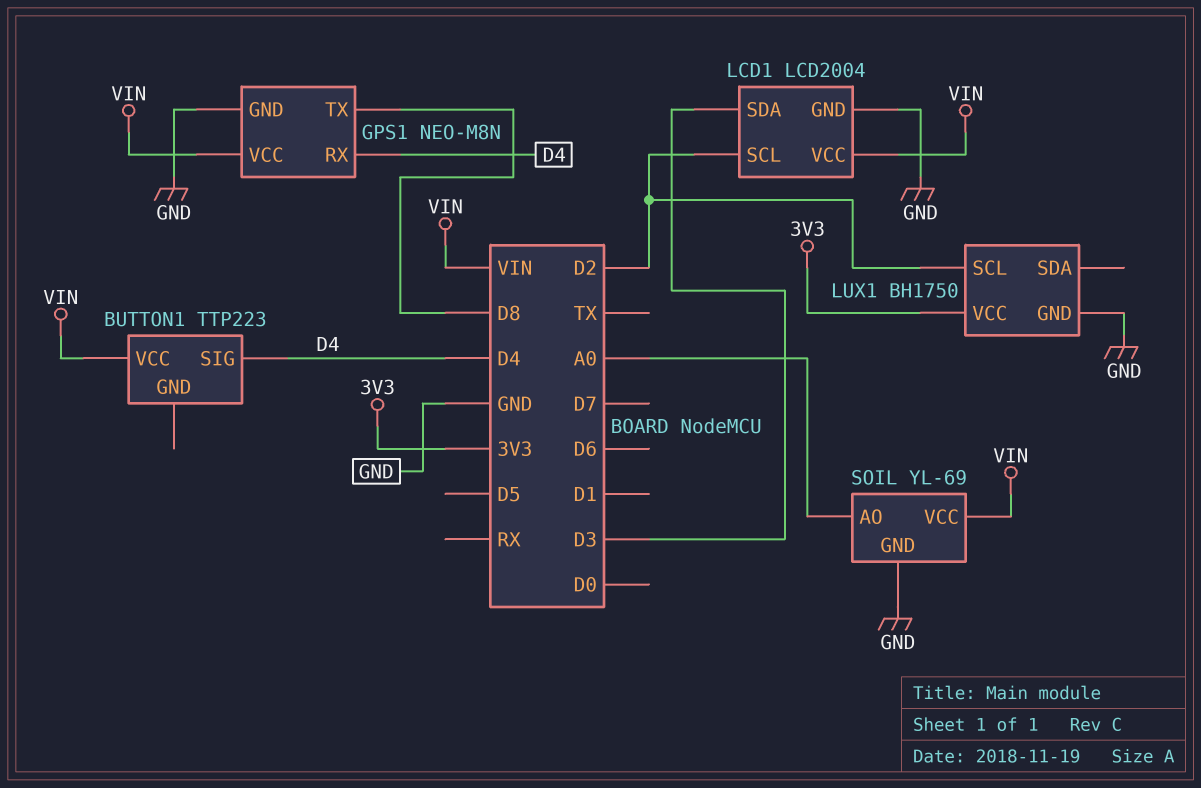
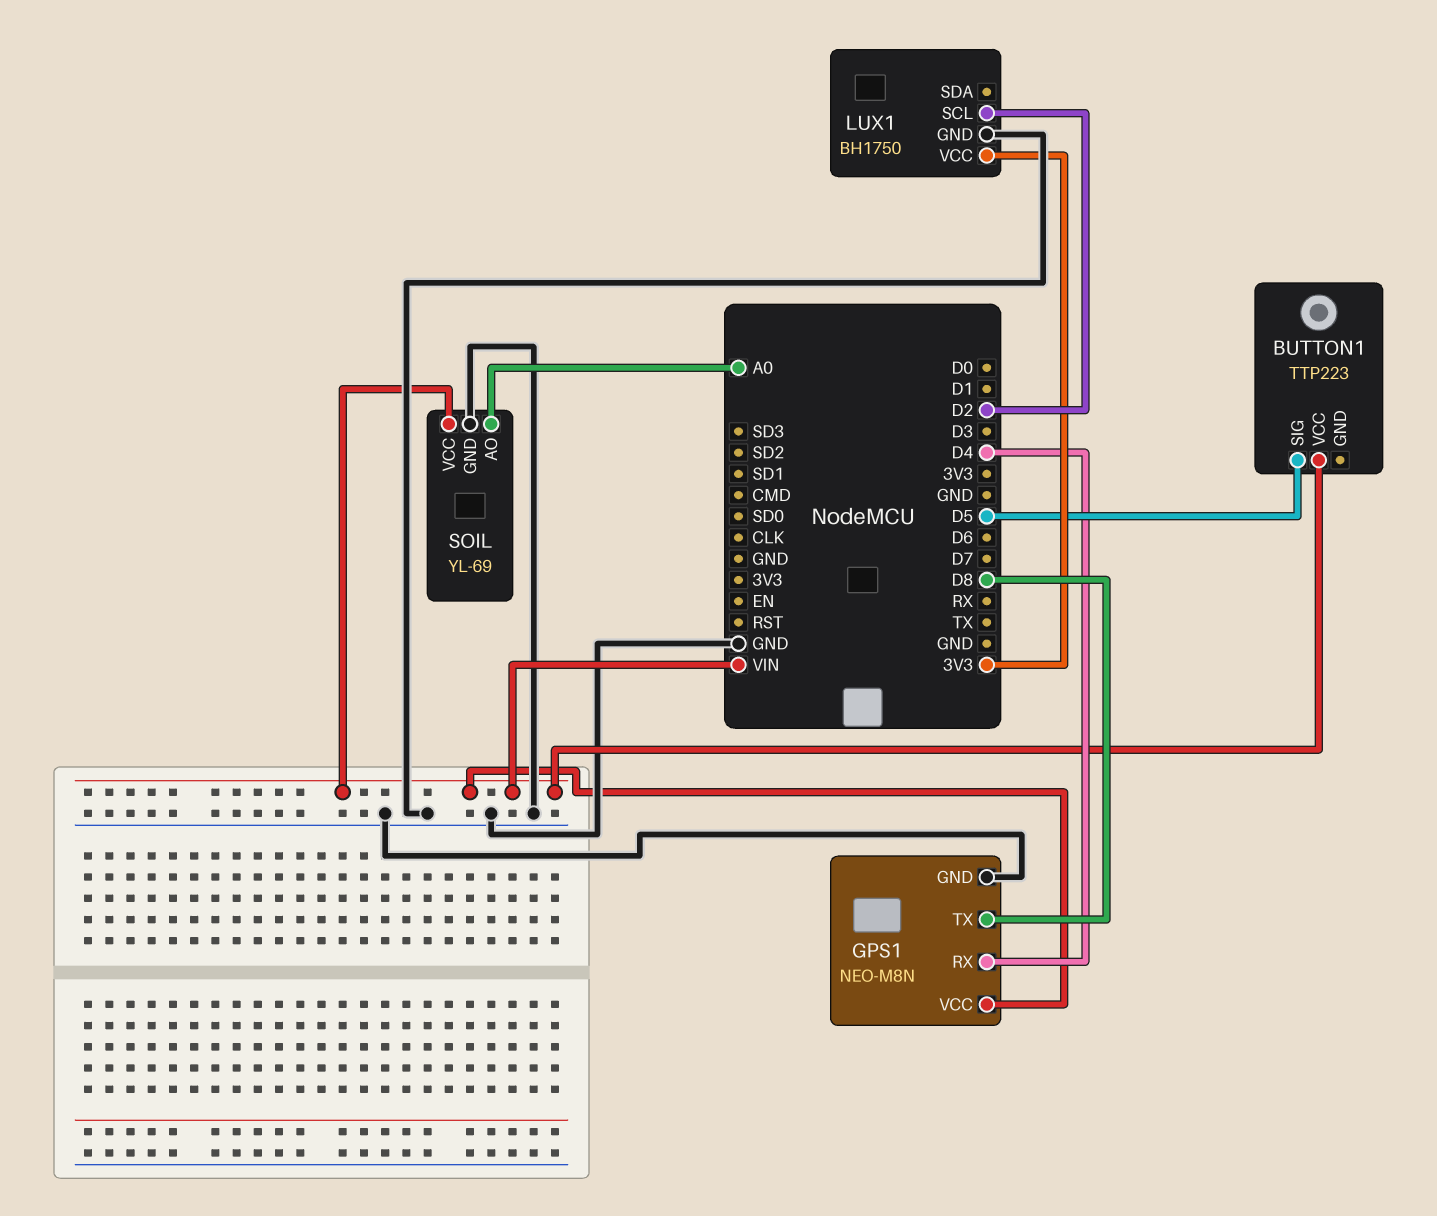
BUTTON1 pin SIG: D4 -> D5
LCD1: LCD2004 -> none
LCD1 pin GND: GND -> none
LCD1 pin SCL: D2 -> none
LCD1 pin SDA: D3 -> none
LCD1 pin VCC: VIN -> none

